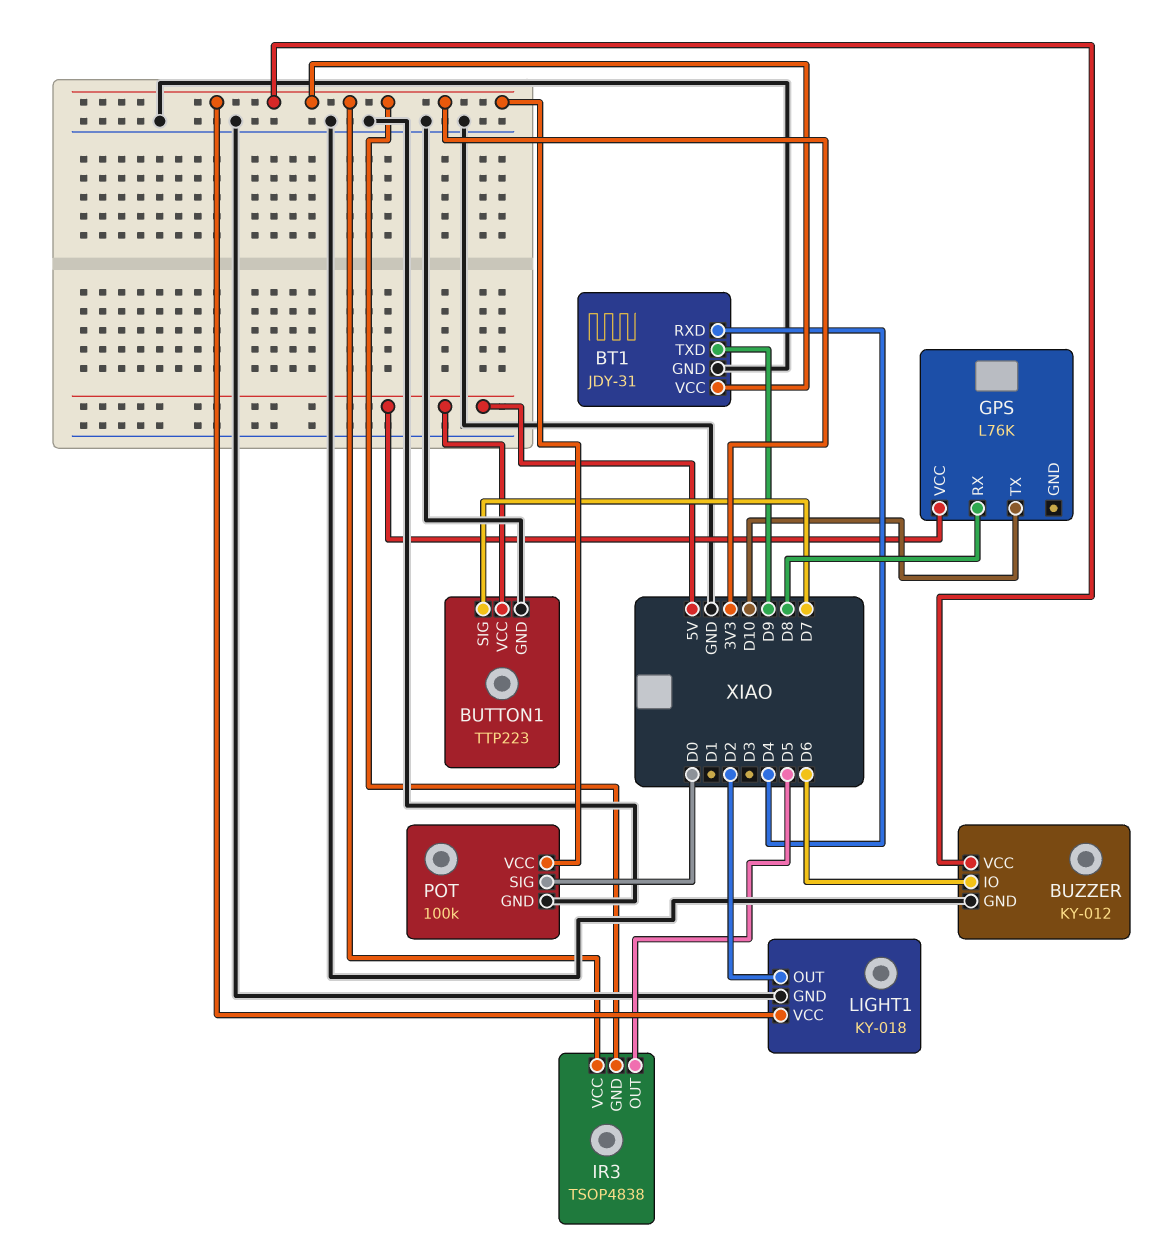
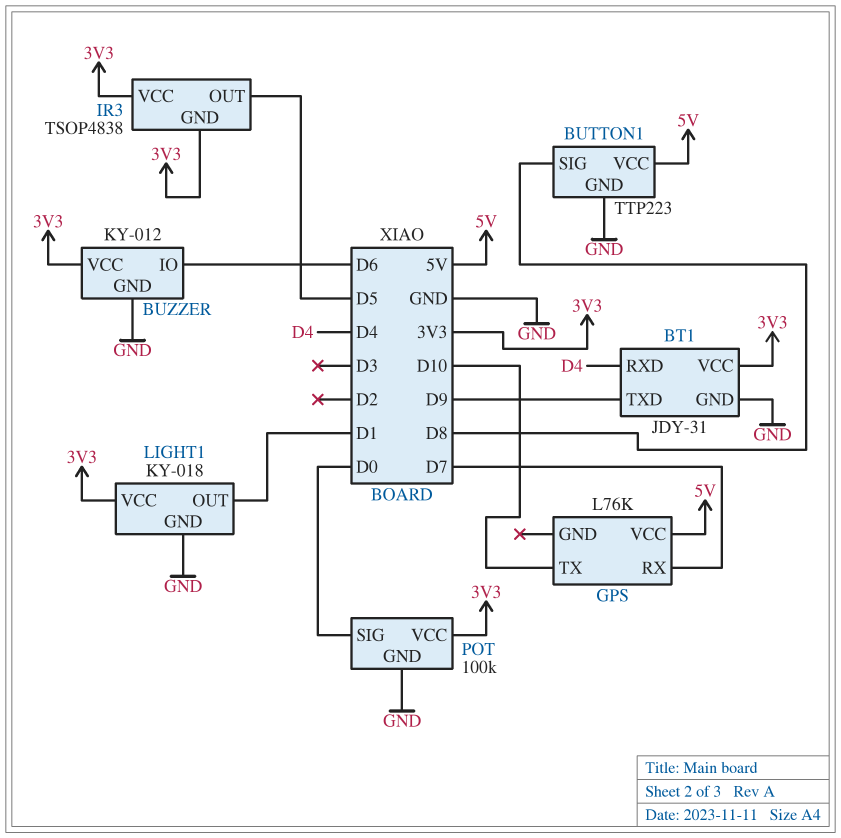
BUTTON1 pin SIG: D7 -> D8
GPS pin RX: D8 -> D7
LIGHT1 pin OUT: D2 -> D1

